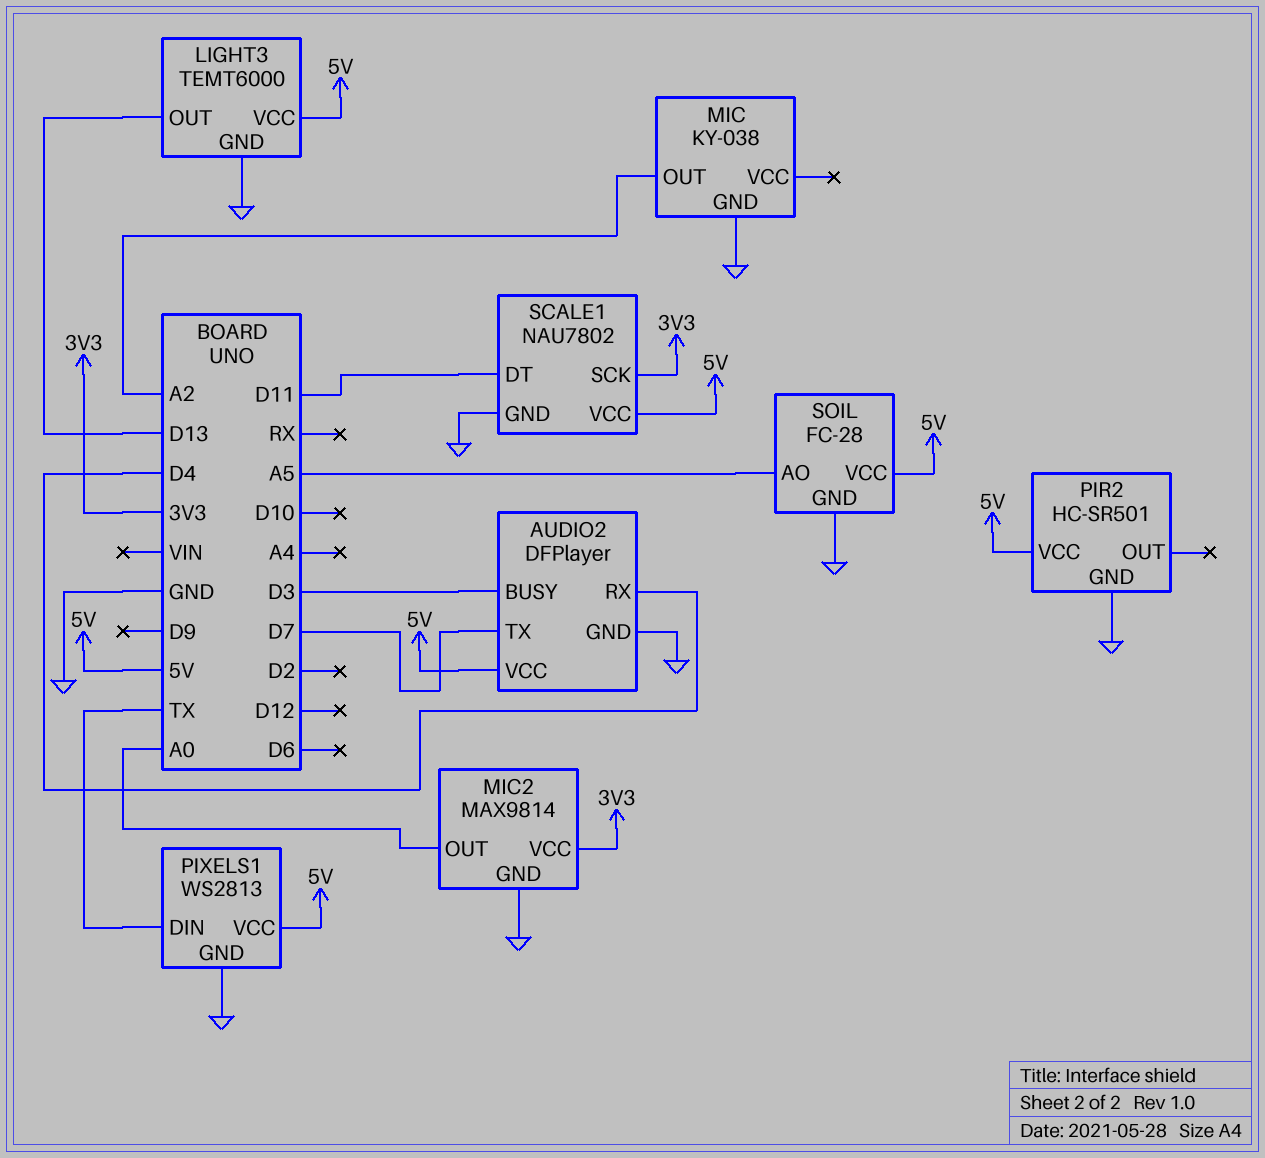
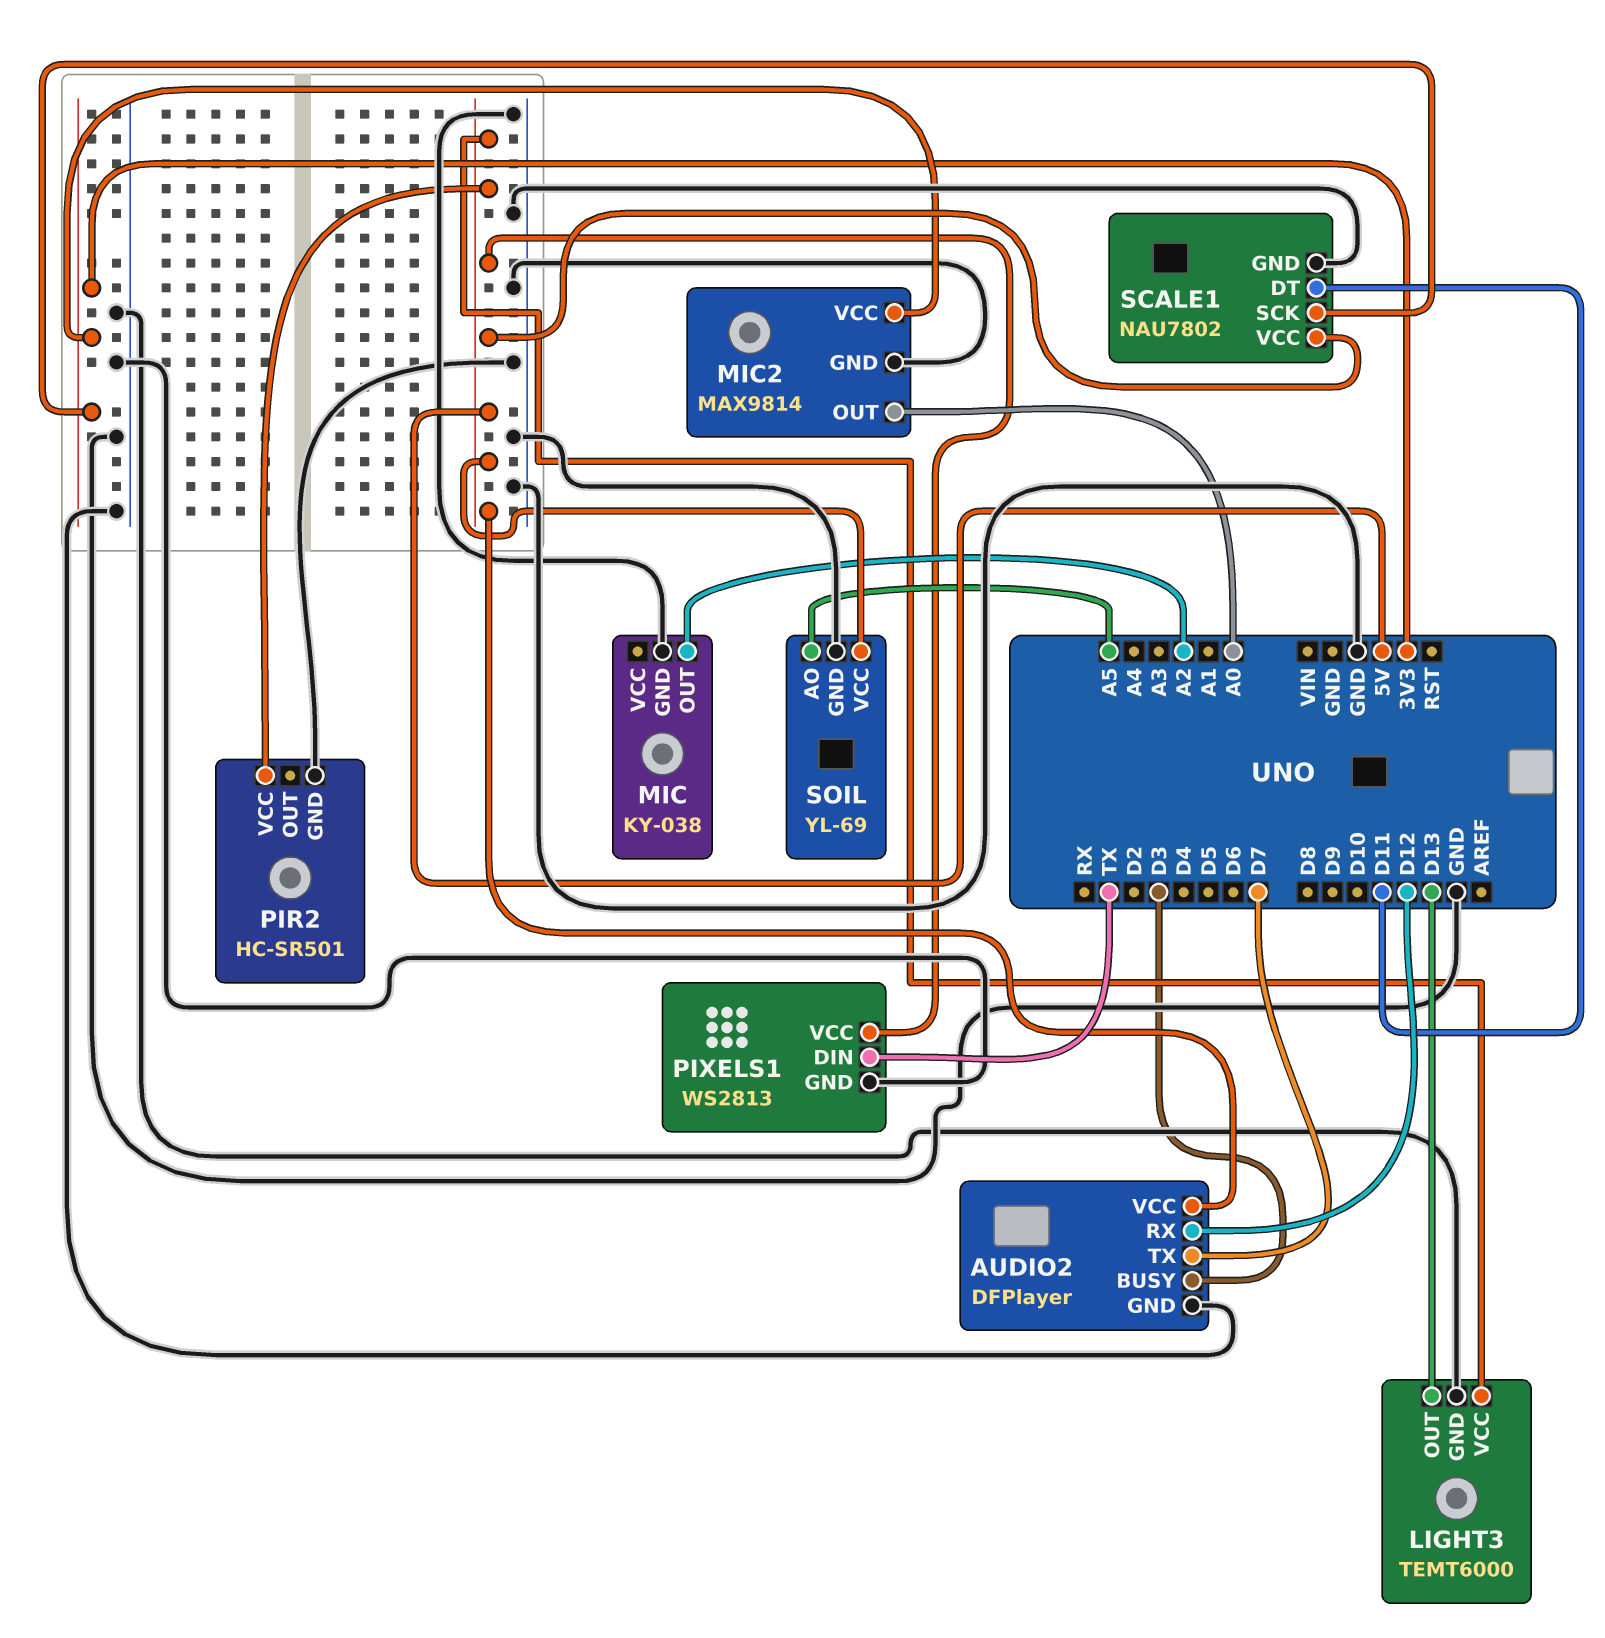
AUDIO2 pin RX: D4 -> D12
SOIL: FC-28 -> YL-69

